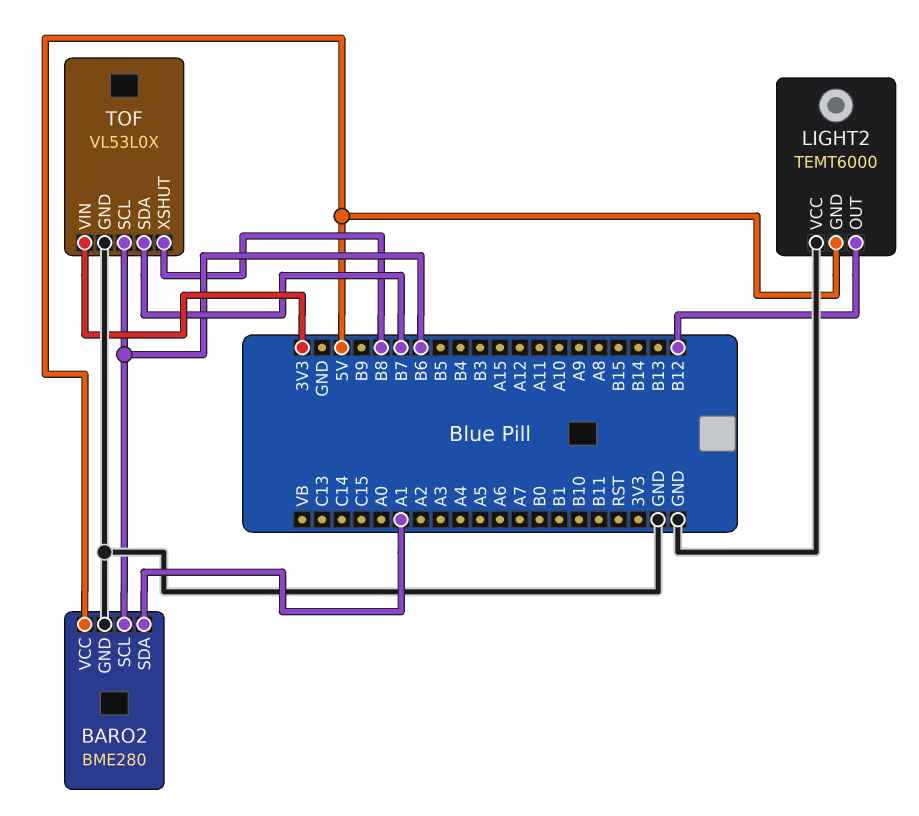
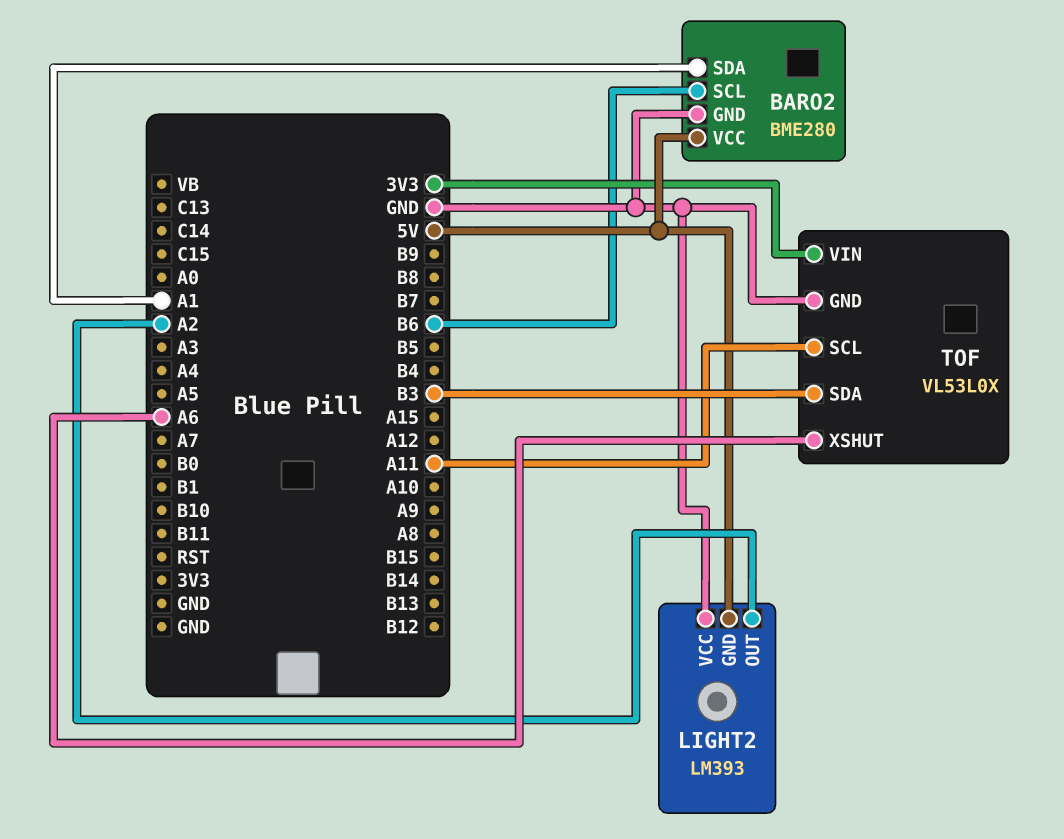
LIGHT2: TEMT6000 -> LM393
LIGHT2 pin OUT: B12 -> A2
TOF pin SCL: B6 -> A11
TOF pin SDA: B7 -> B3
TOF pin XSHUT: B8 -> A6

